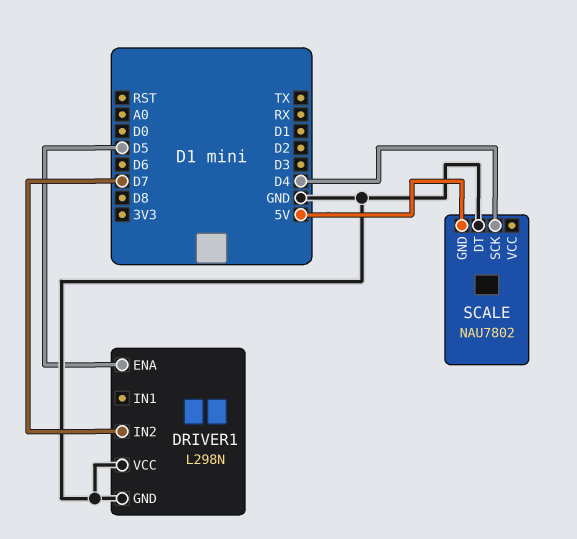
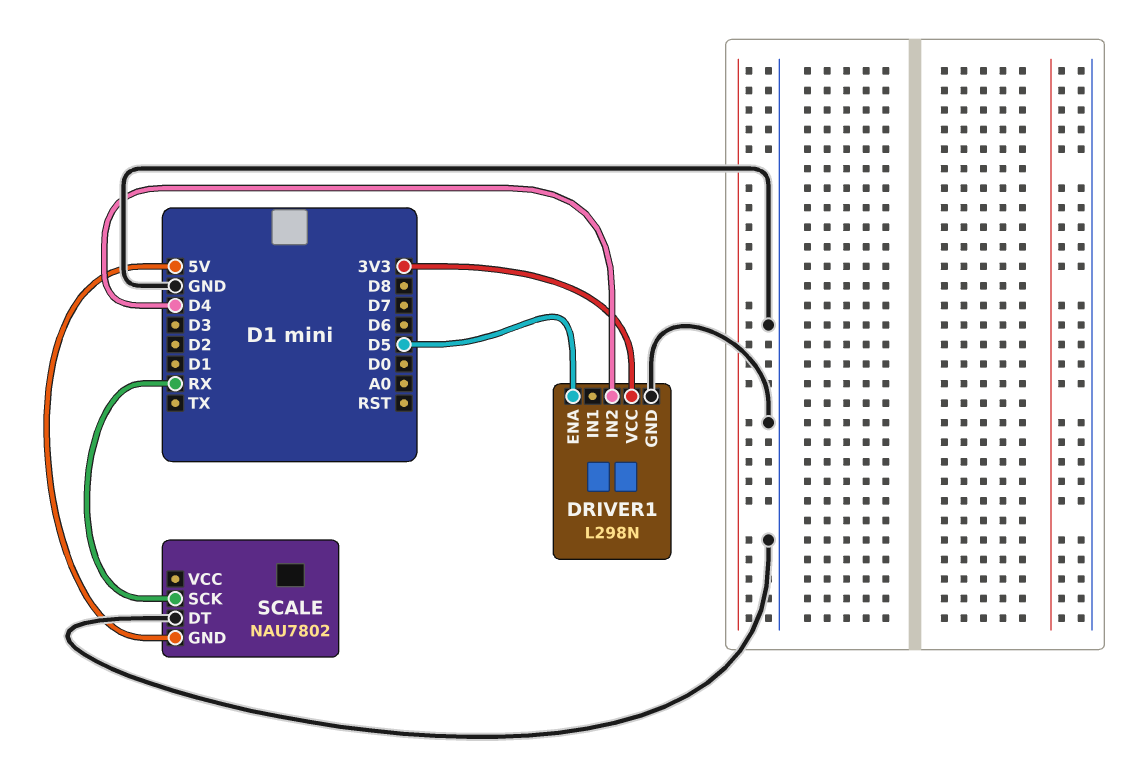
DRIVER1 pin IN2: D7 -> D4
DRIVER1 pin VCC: GND -> 3V3
SCALE pin SCK: D4 -> RX

